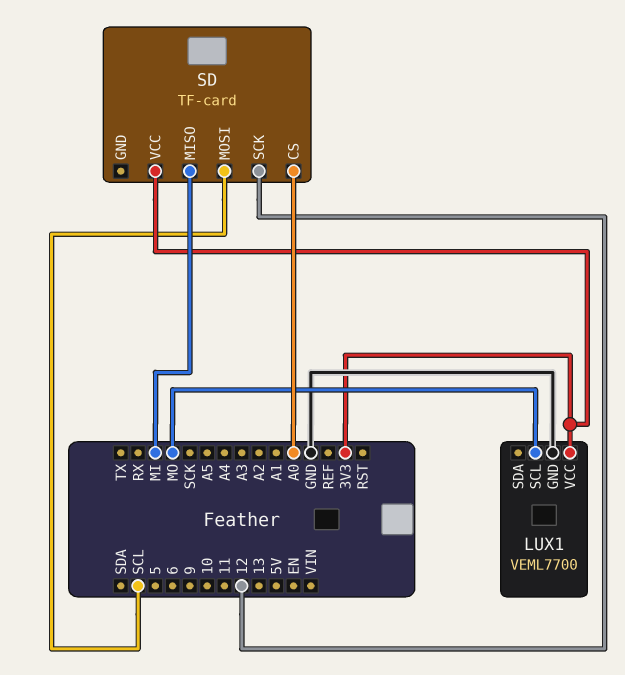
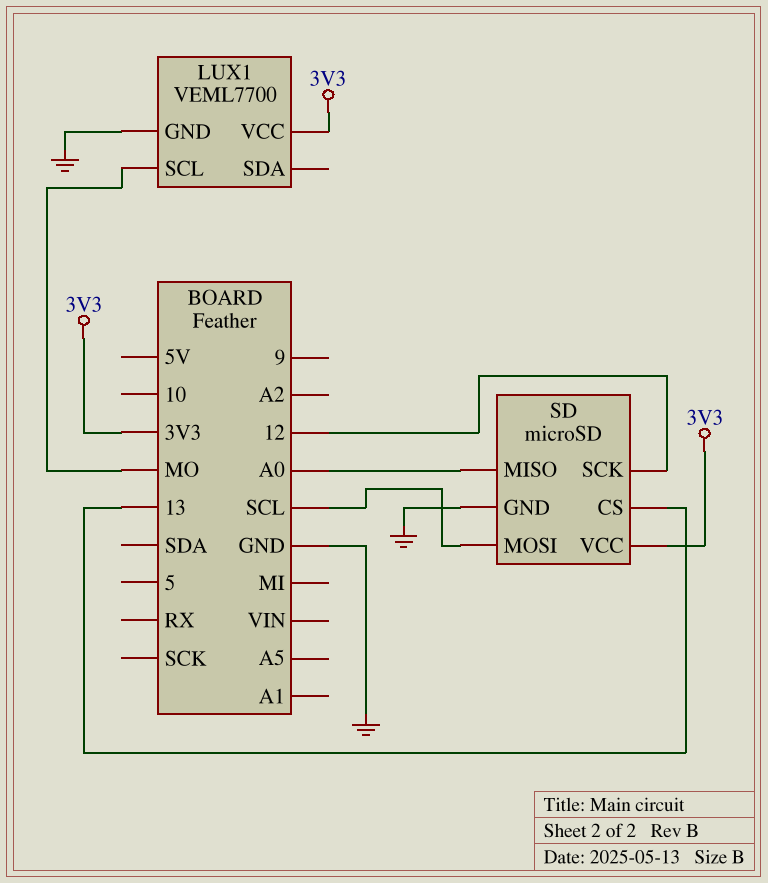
SD: TF-card -> microSD
SD pin CS: A0 -> 13
SD pin GND: none -> GND
SD pin MISO: MI -> A0

